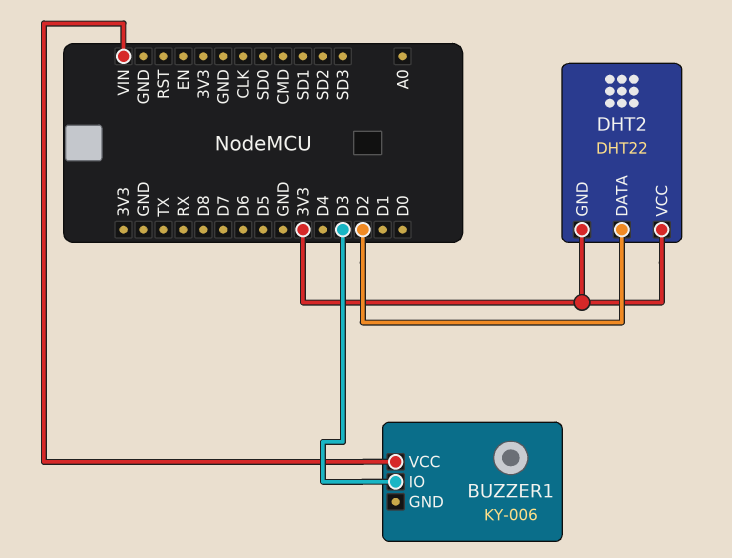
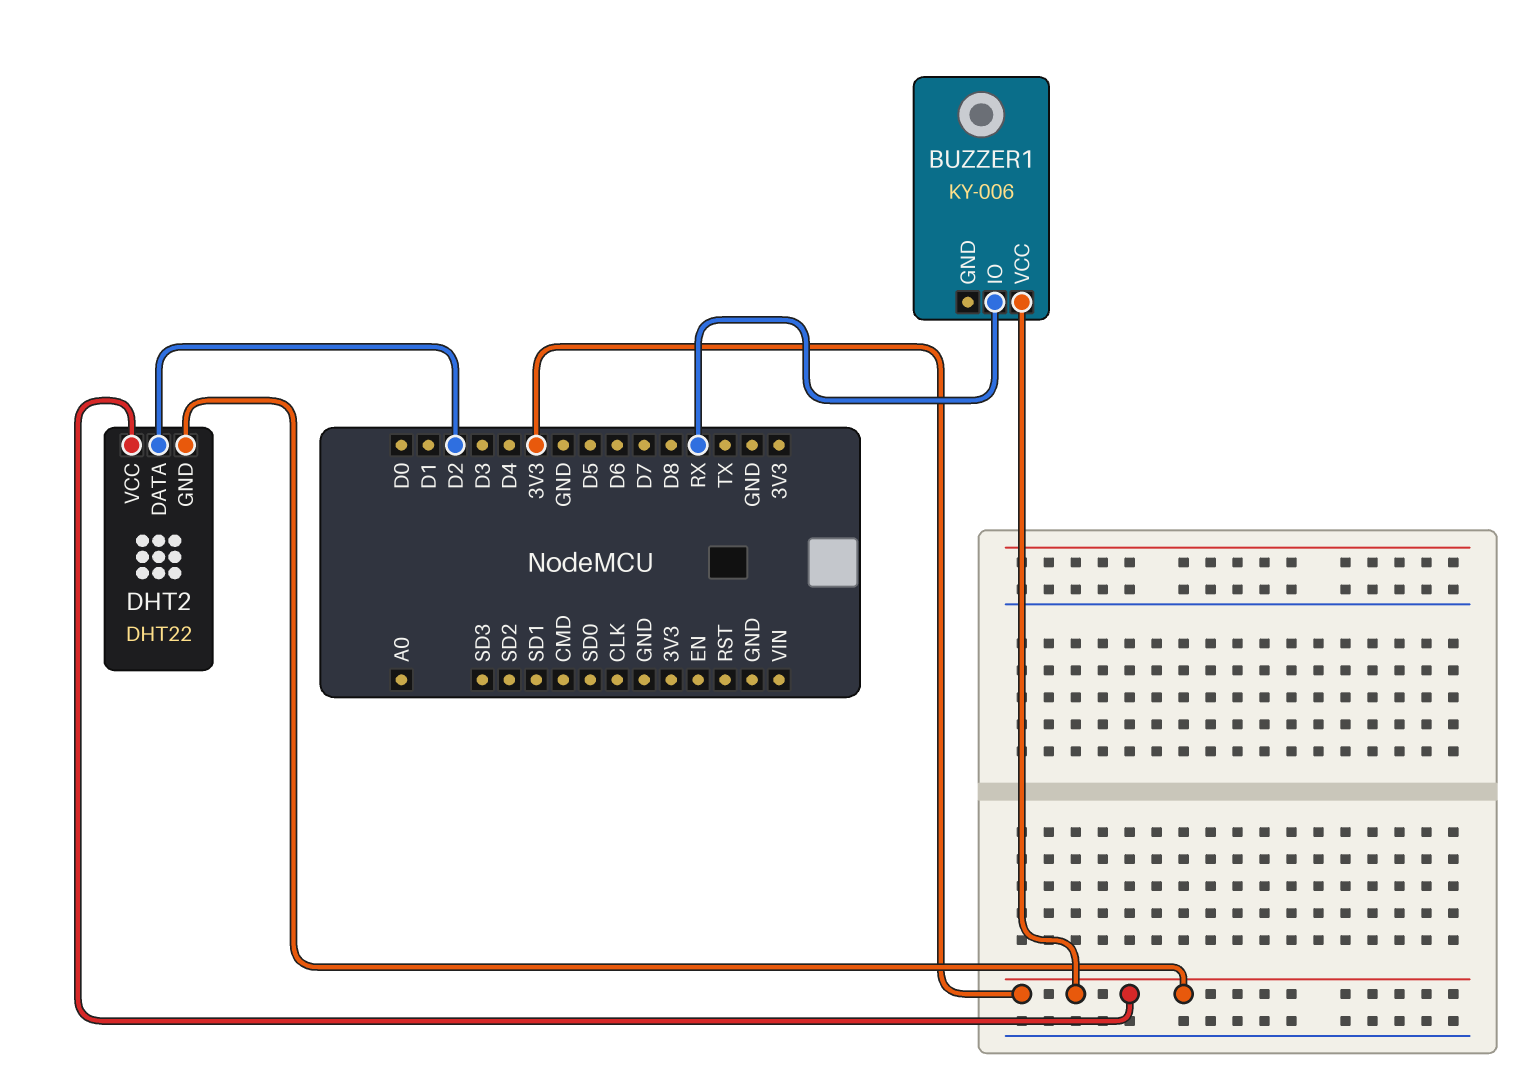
BUZZER1 pin IO: D3 -> RX
BUZZER1 pin VCC: VIN -> 3V3

